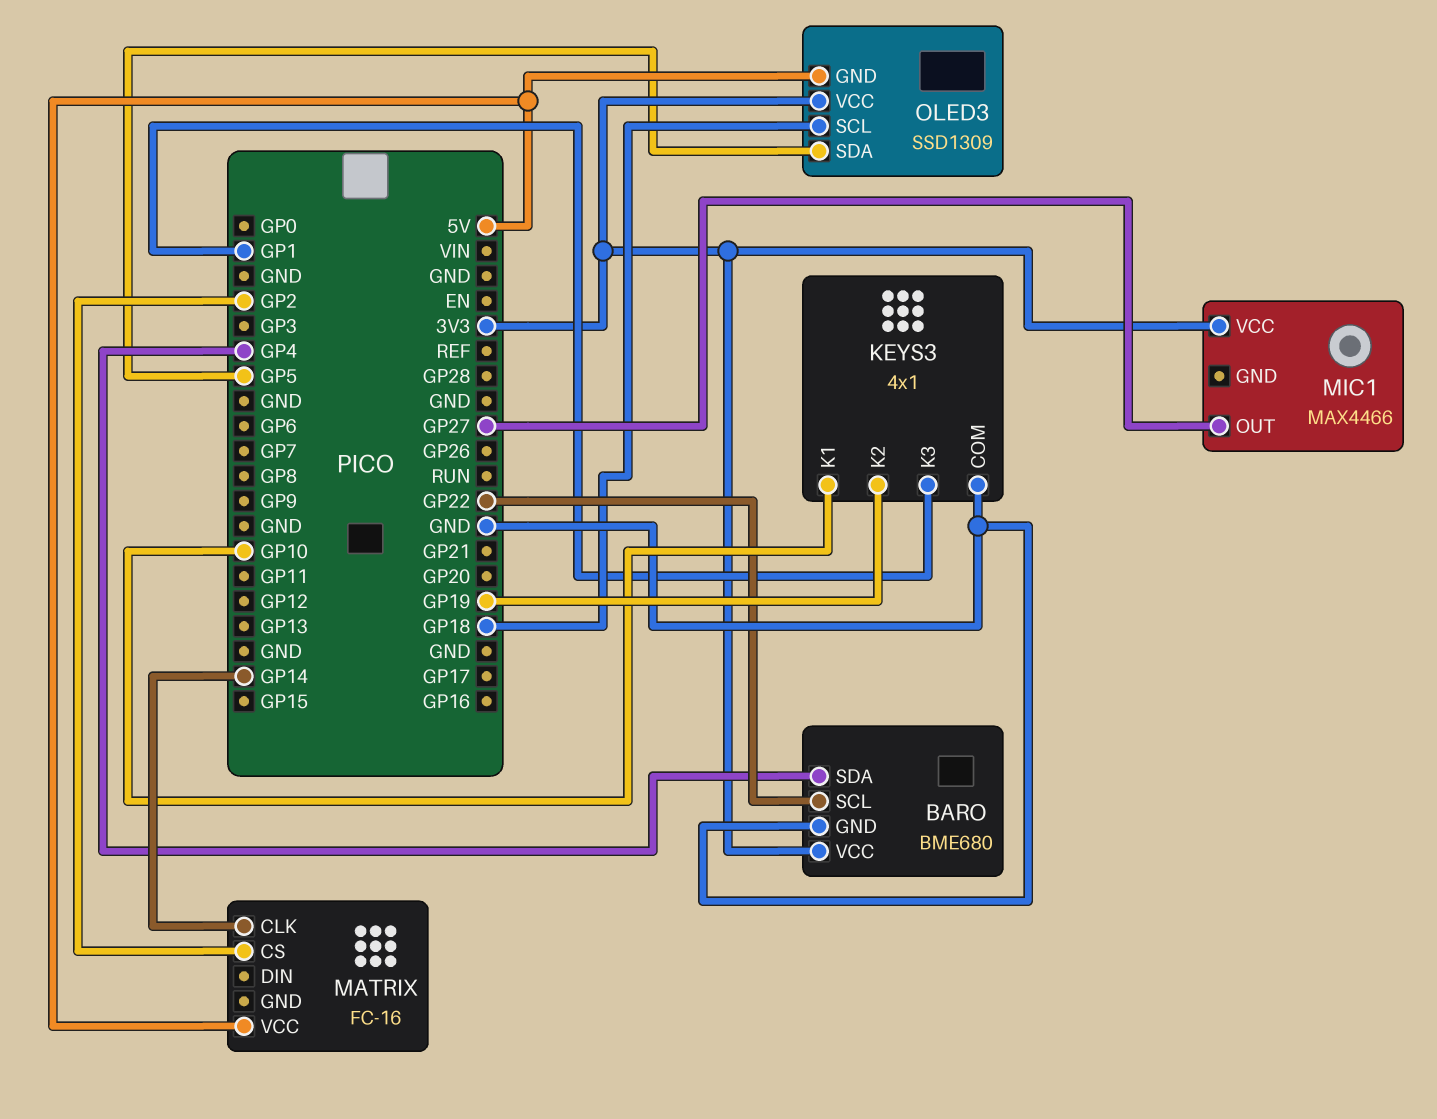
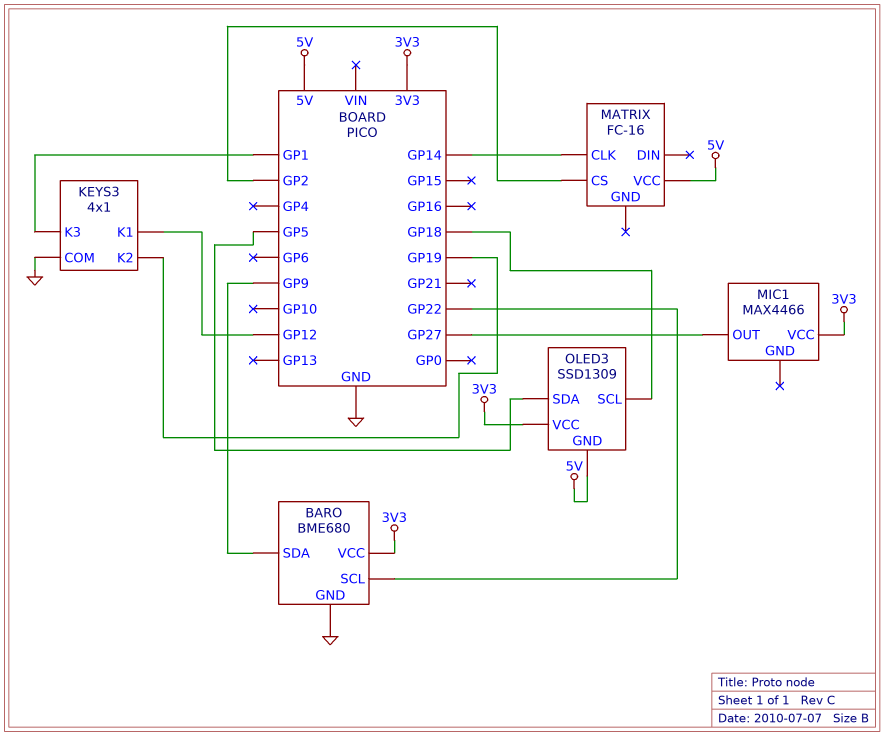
BARO pin SDA: GP4 -> GP9
KEYS3 pin K1: GP10 -> GP12

